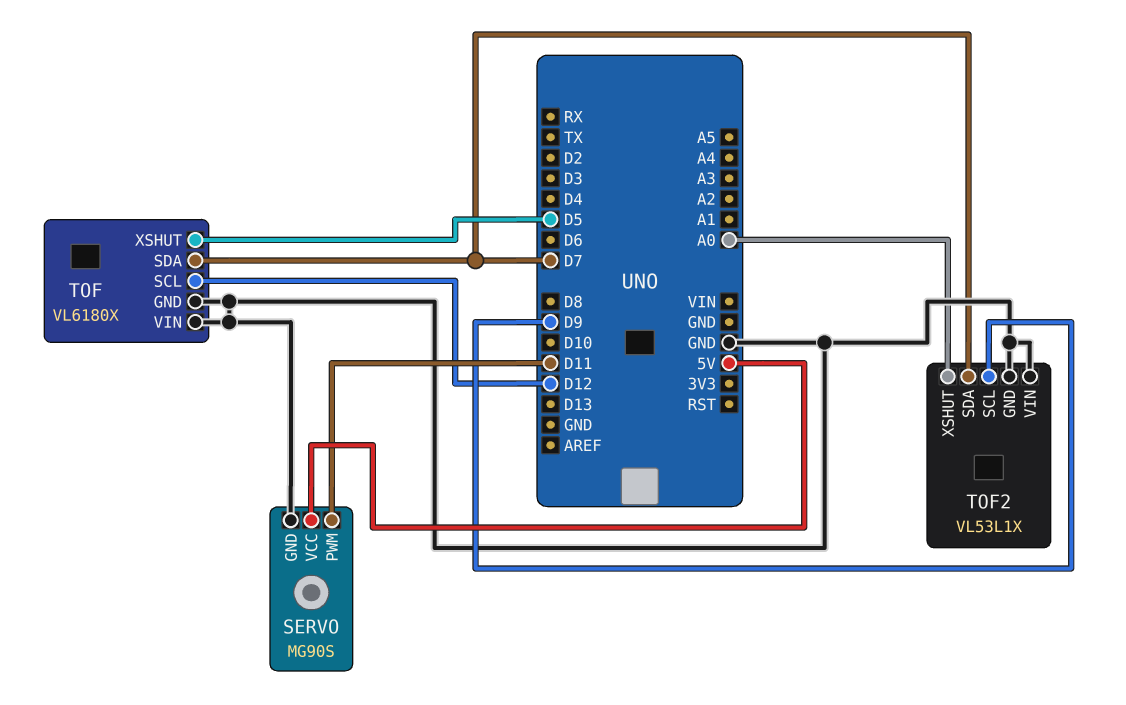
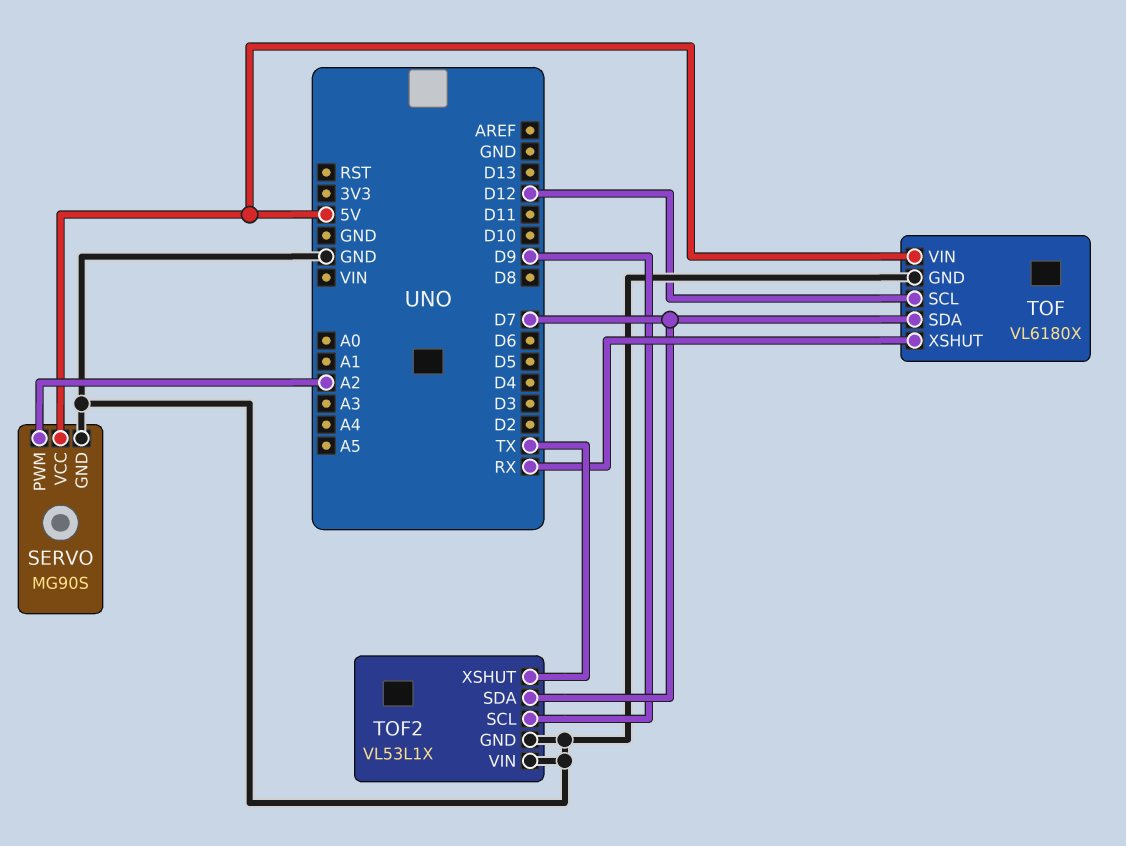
SERVO pin PWM: D11 -> A2
TOF pin VIN: GND -> 5V
TOF pin XSHUT: D5 -> RX
TOF2 pin XSHUT: A0 -> TX

